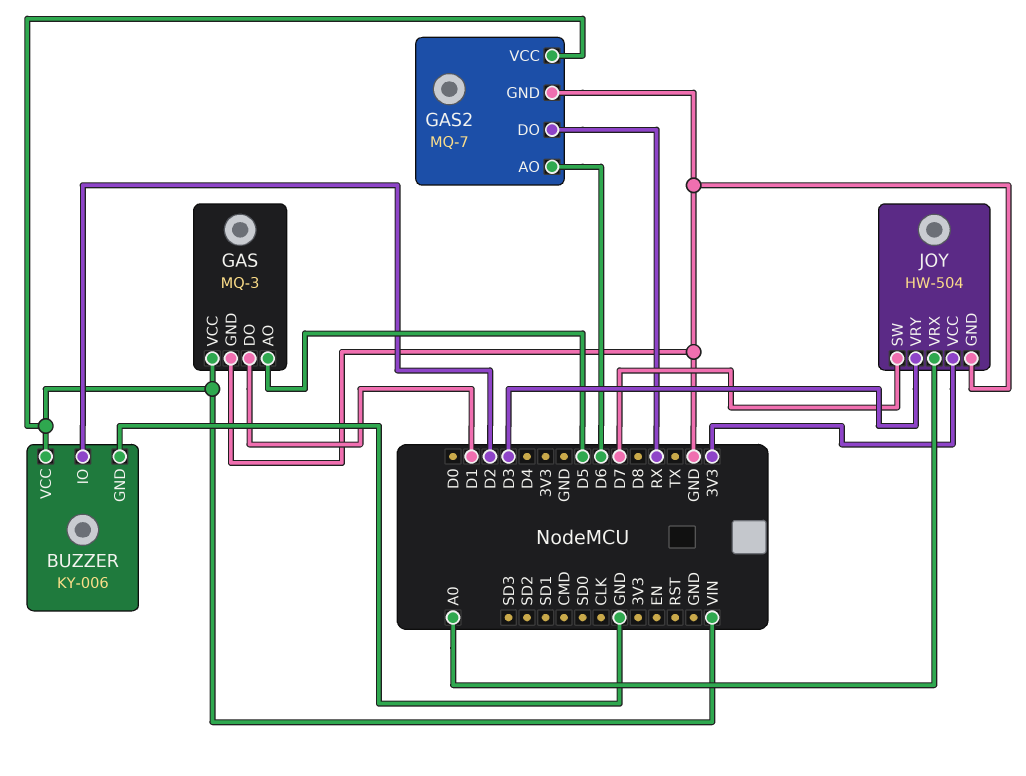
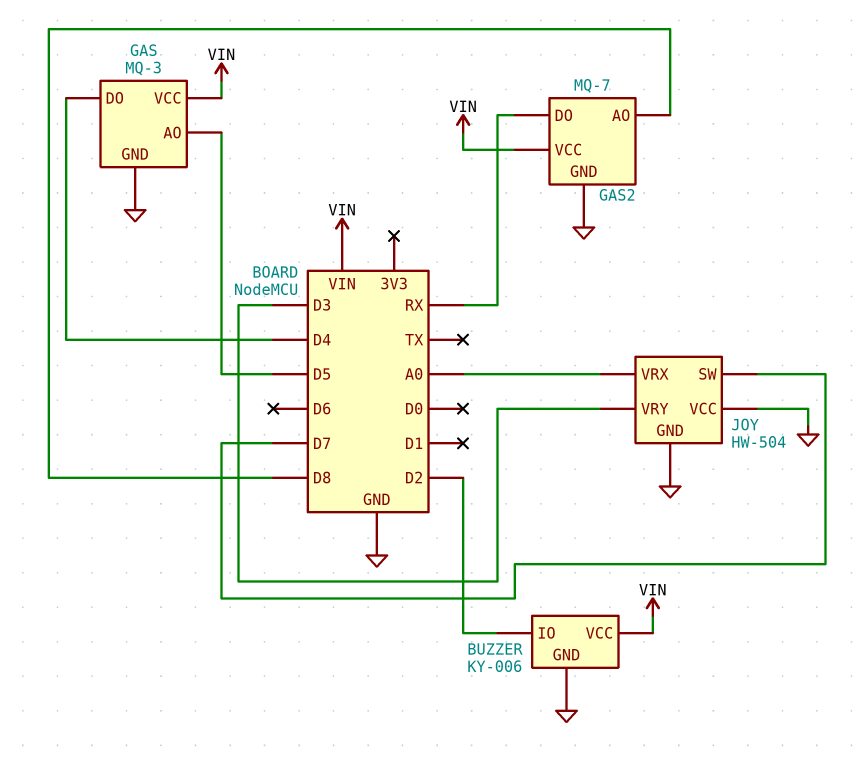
GAS pin DO: D1 -> D4
GAS2 pin AO: D6 -> D8
JOY pin VCC: 3V3 -> GND

